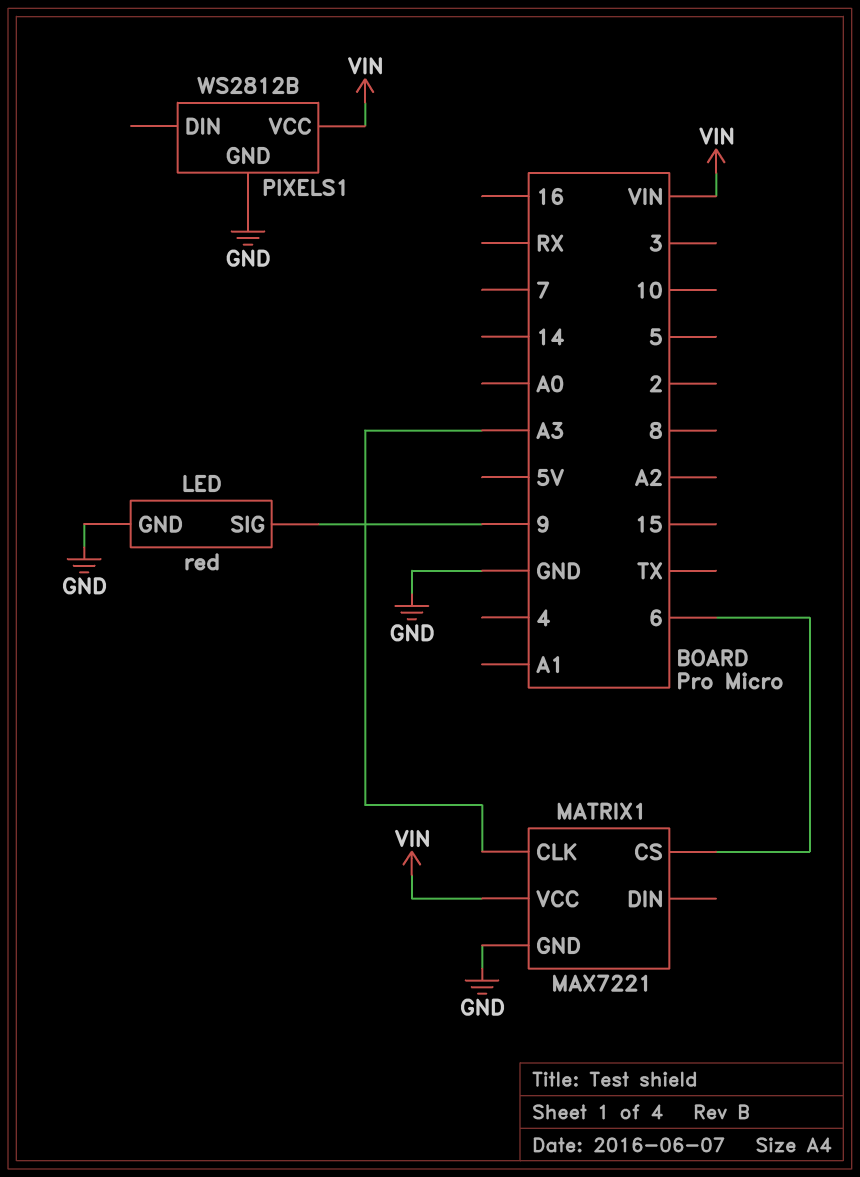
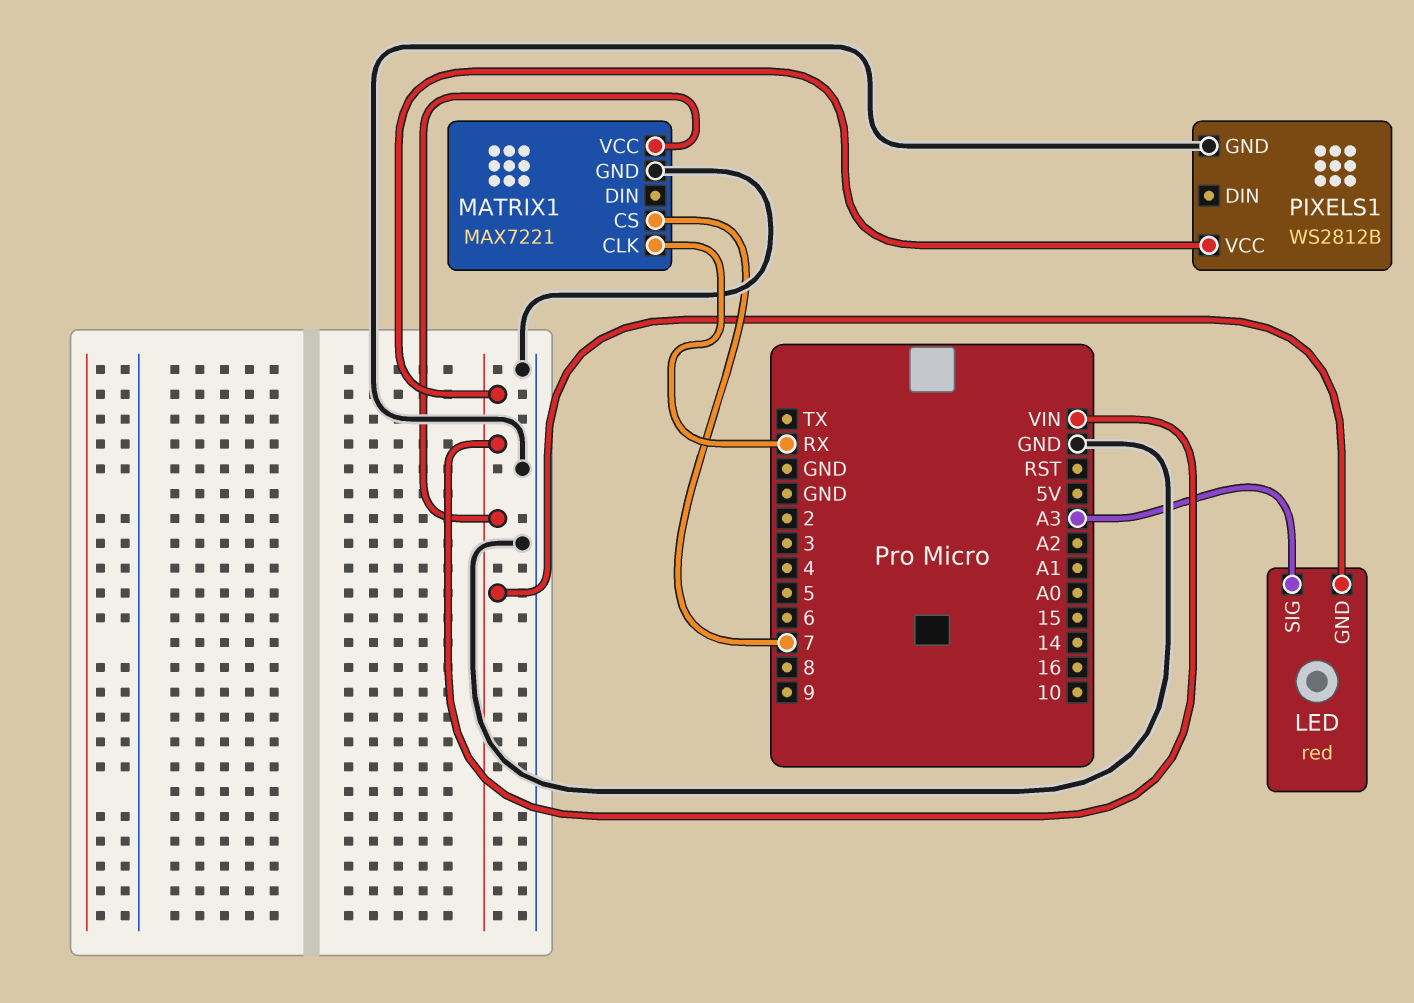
LED pin GND: GND -> VIN
LED pin SIG: 9 -> A3
MATRIX1 pin CLK: A3 -> RX
MATRIX1 pin CS: 6 -> 7

